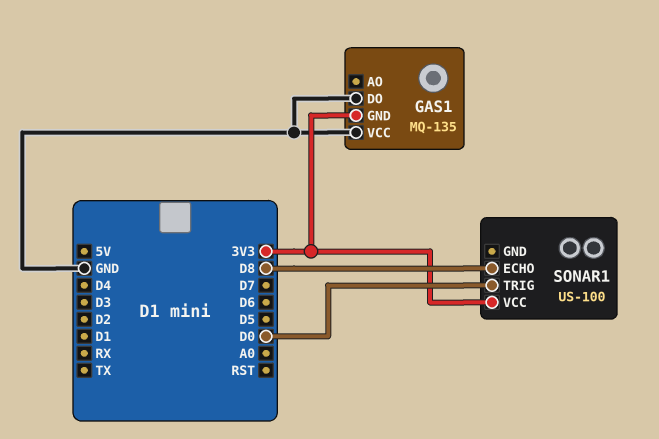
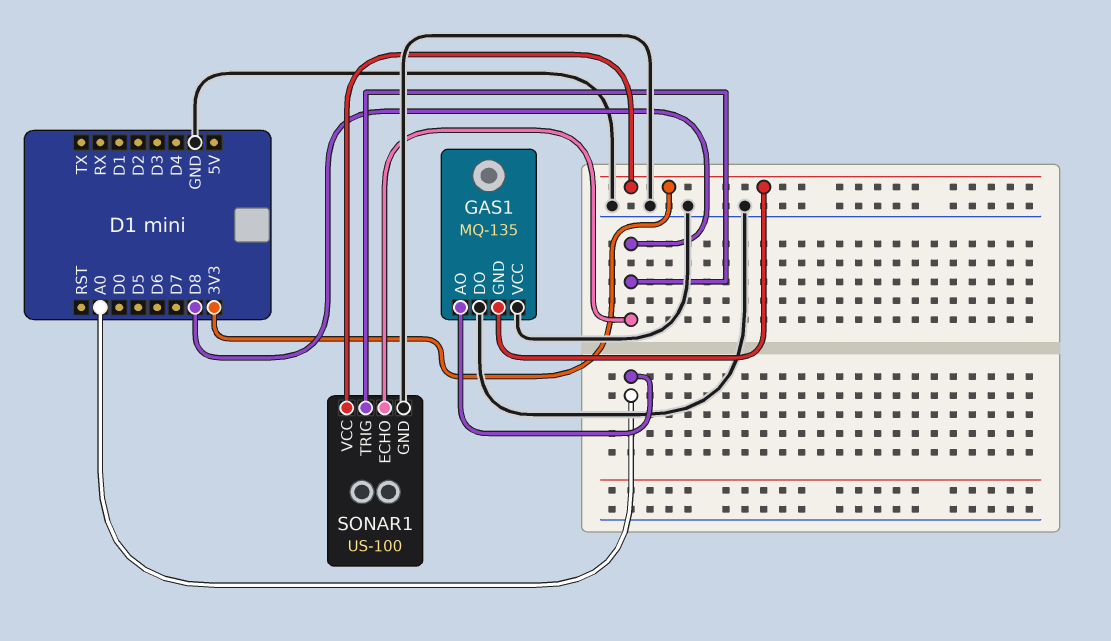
GAS1 pin AO: none -> A0
SONAR1 pin GND: none -> GND
SONAR1 pin TRIG: D0 -> D8

